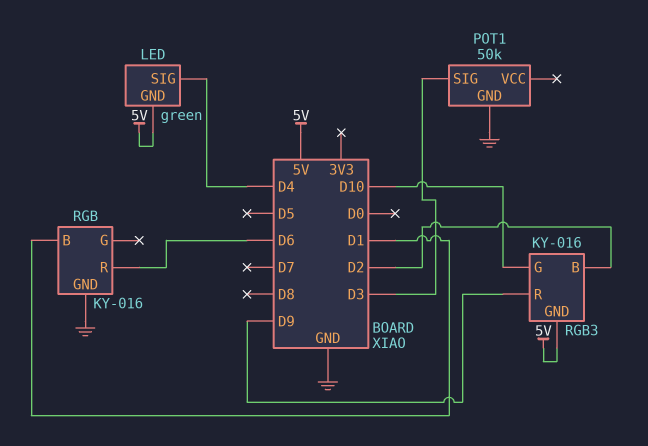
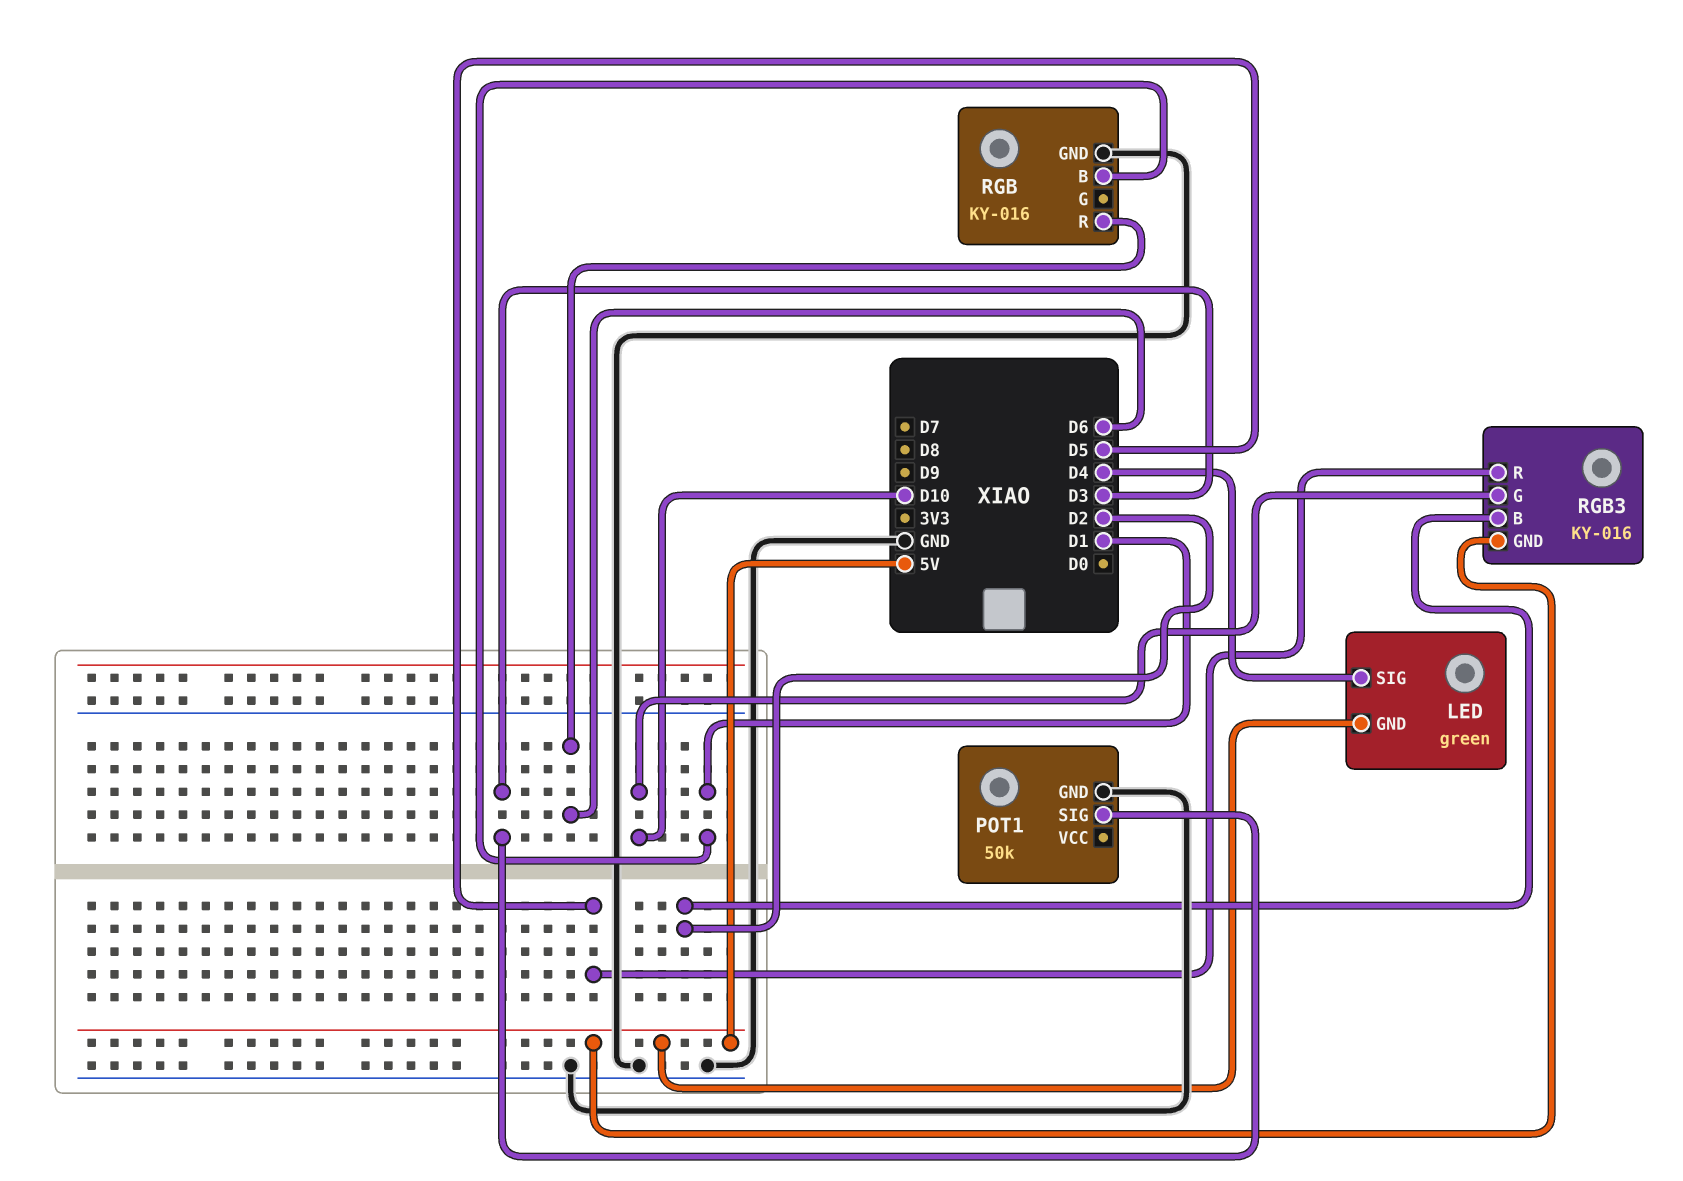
RGB3 pin R: D9 -> D5

